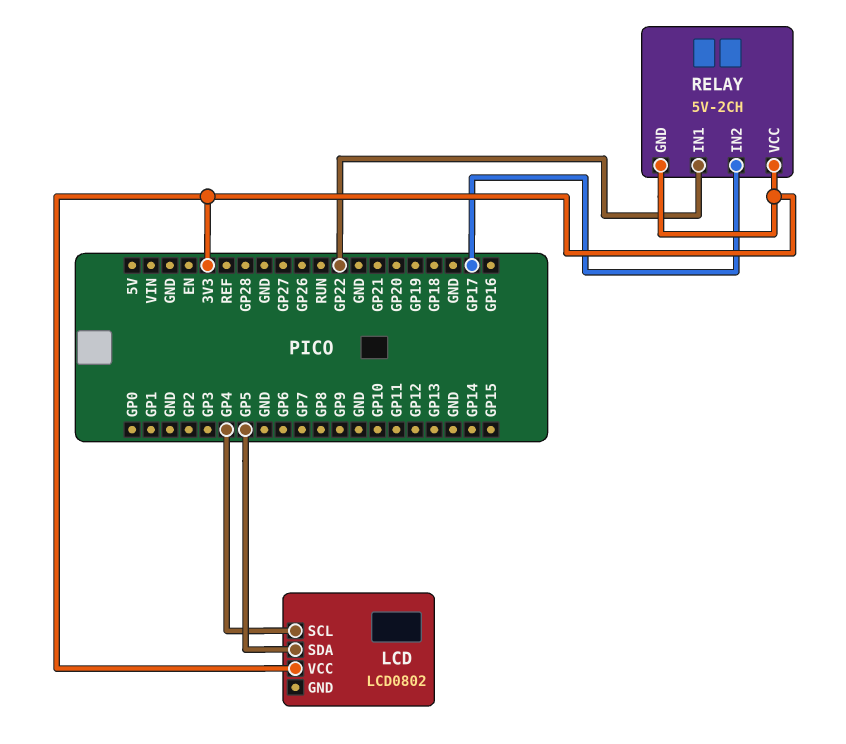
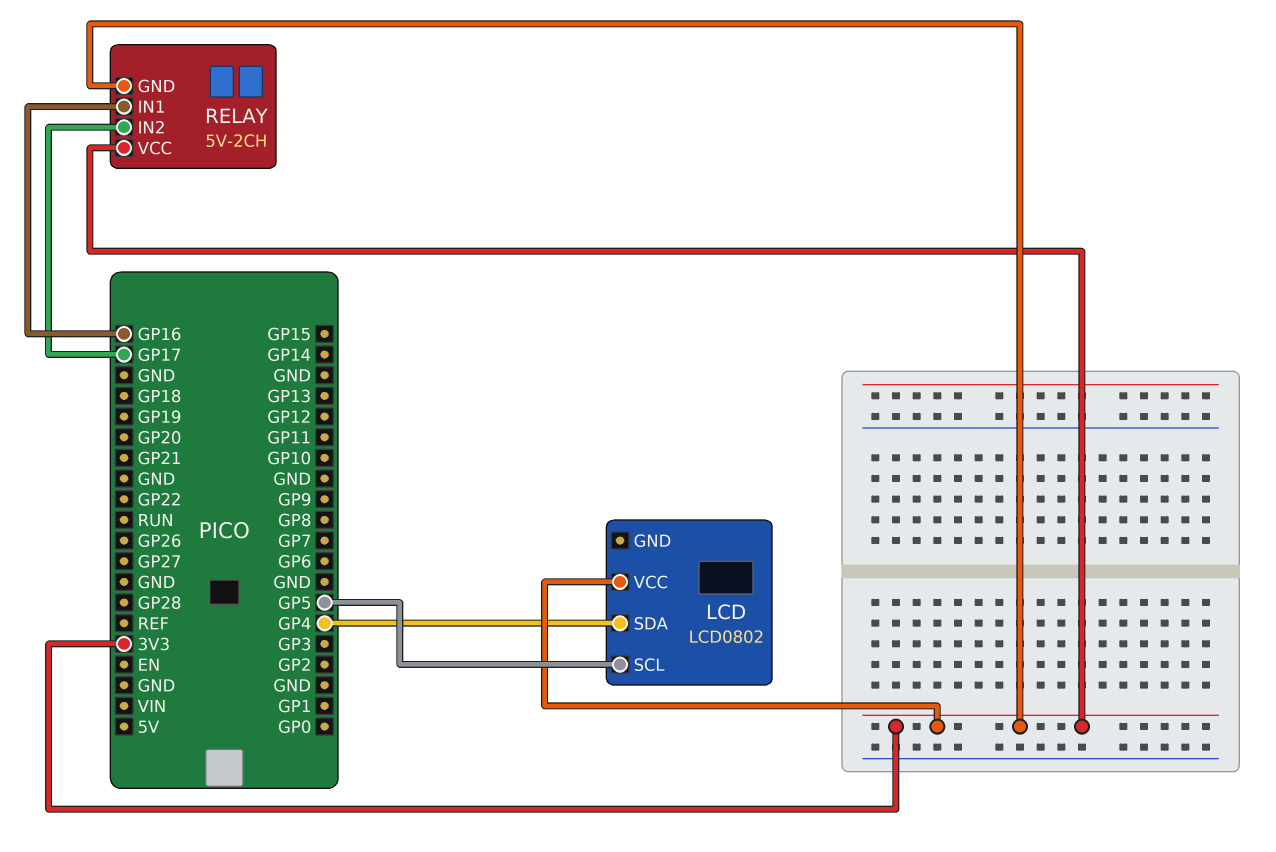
LCD pin SCL: GP4 -> GP5
LCD pin SDA: GP5 -> GP4
RELAY pin IN1: GP22 -> GP16

